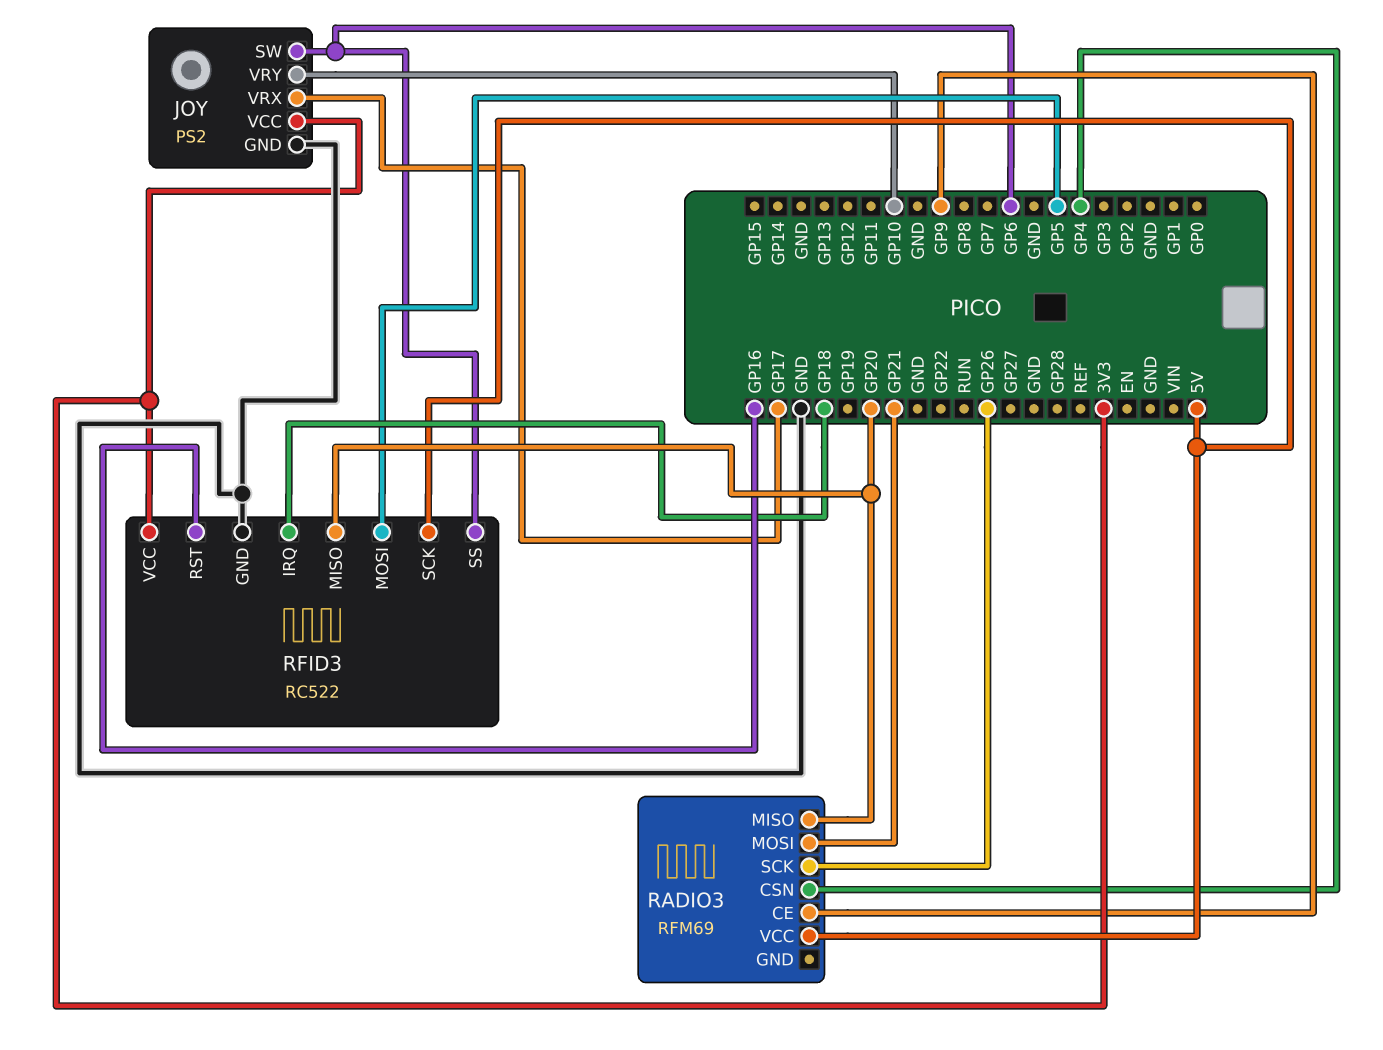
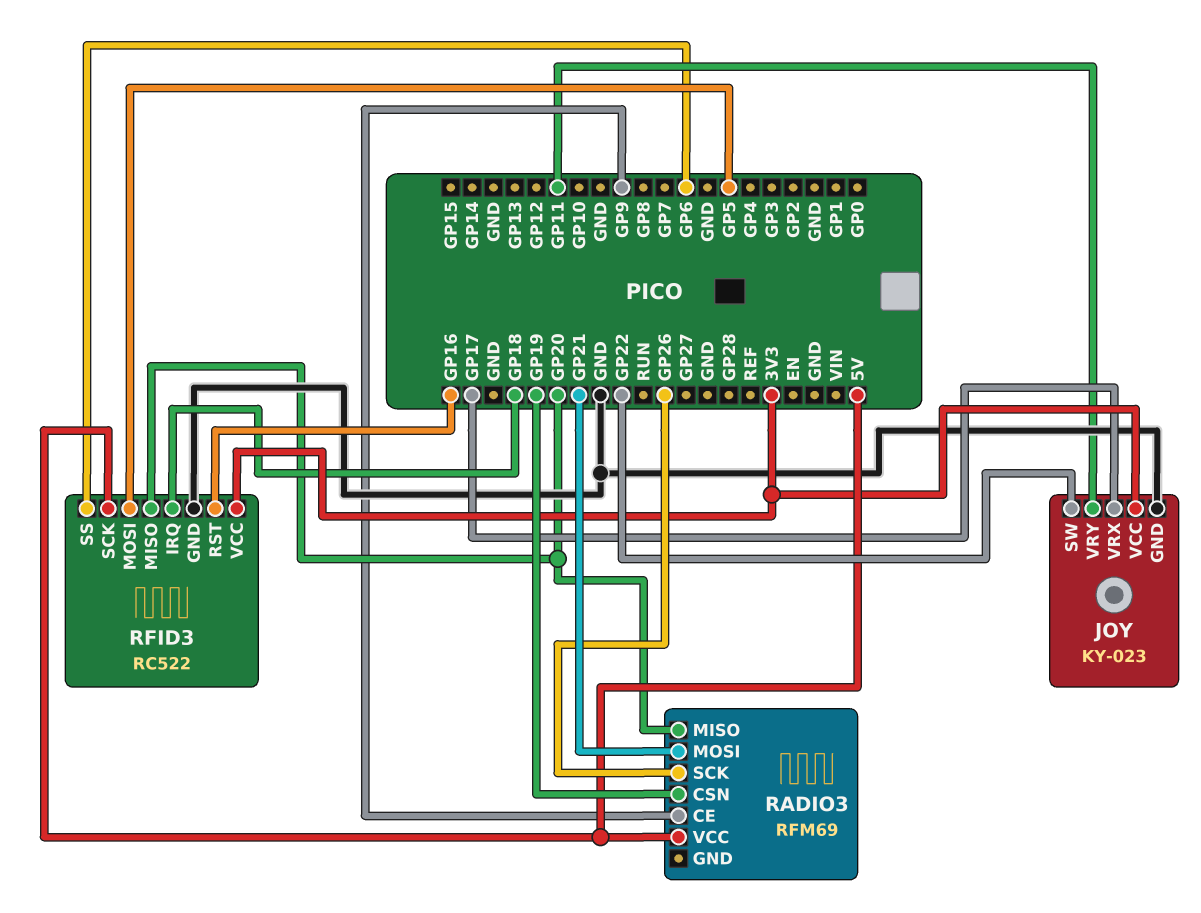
JOY: PS2 -> KY-023
JOY pin SW: GP6 -> GP22
JOY pin VRY: GP10 -> GP11
RADIO3 pin CSN: GP4 -> GP19

